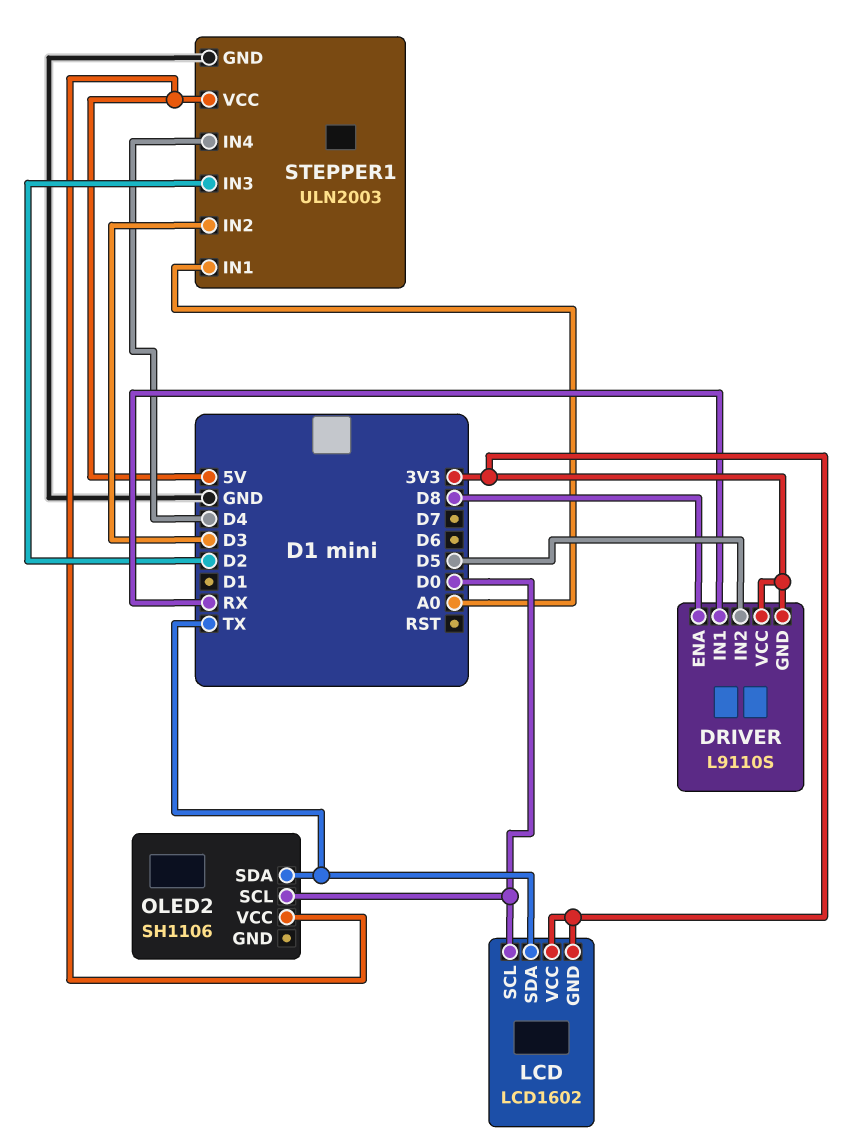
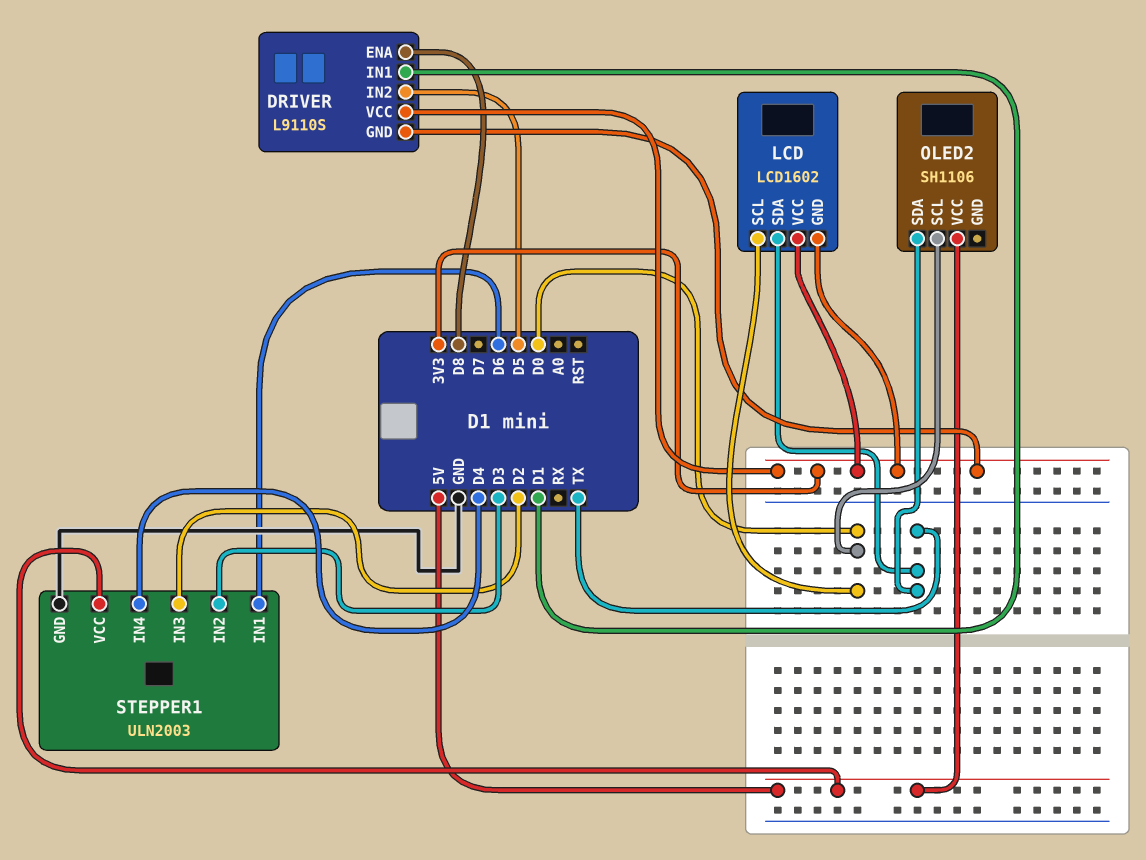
DRIVER pin IN1: RX -> D1
STEPPER1 pin IN1: A0 -> D6

